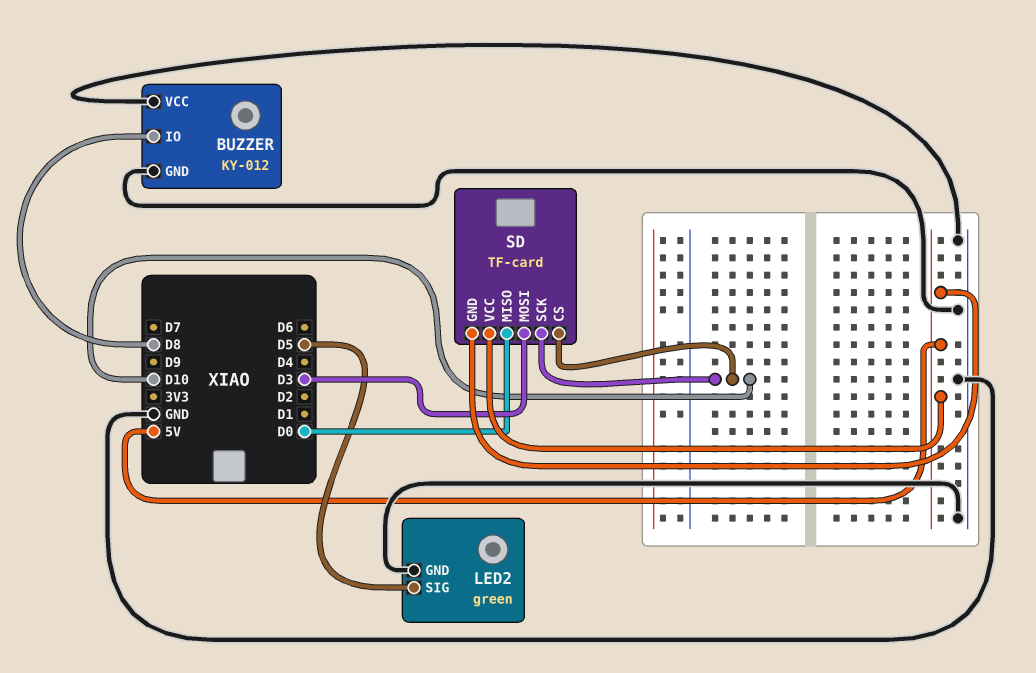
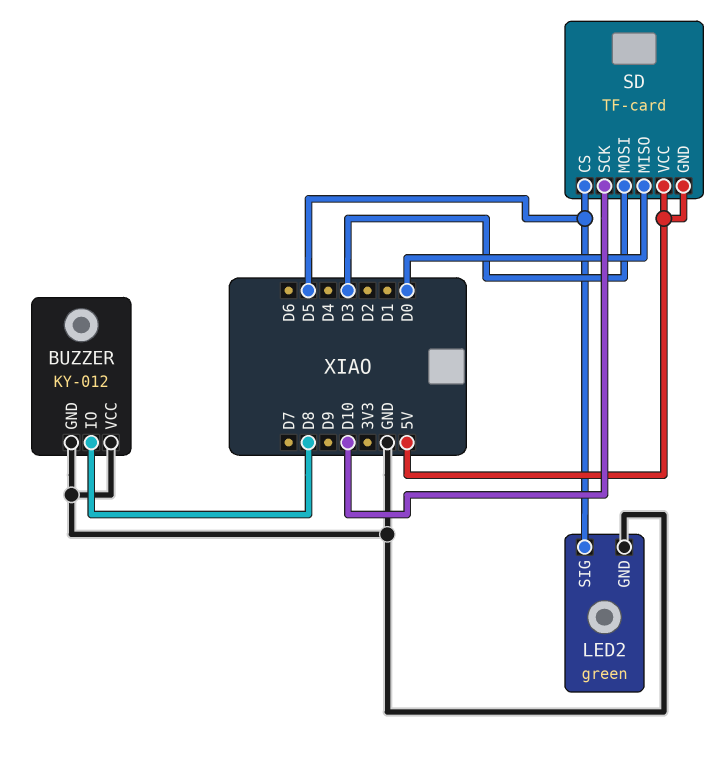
SD pin CS: D10 -> D5

